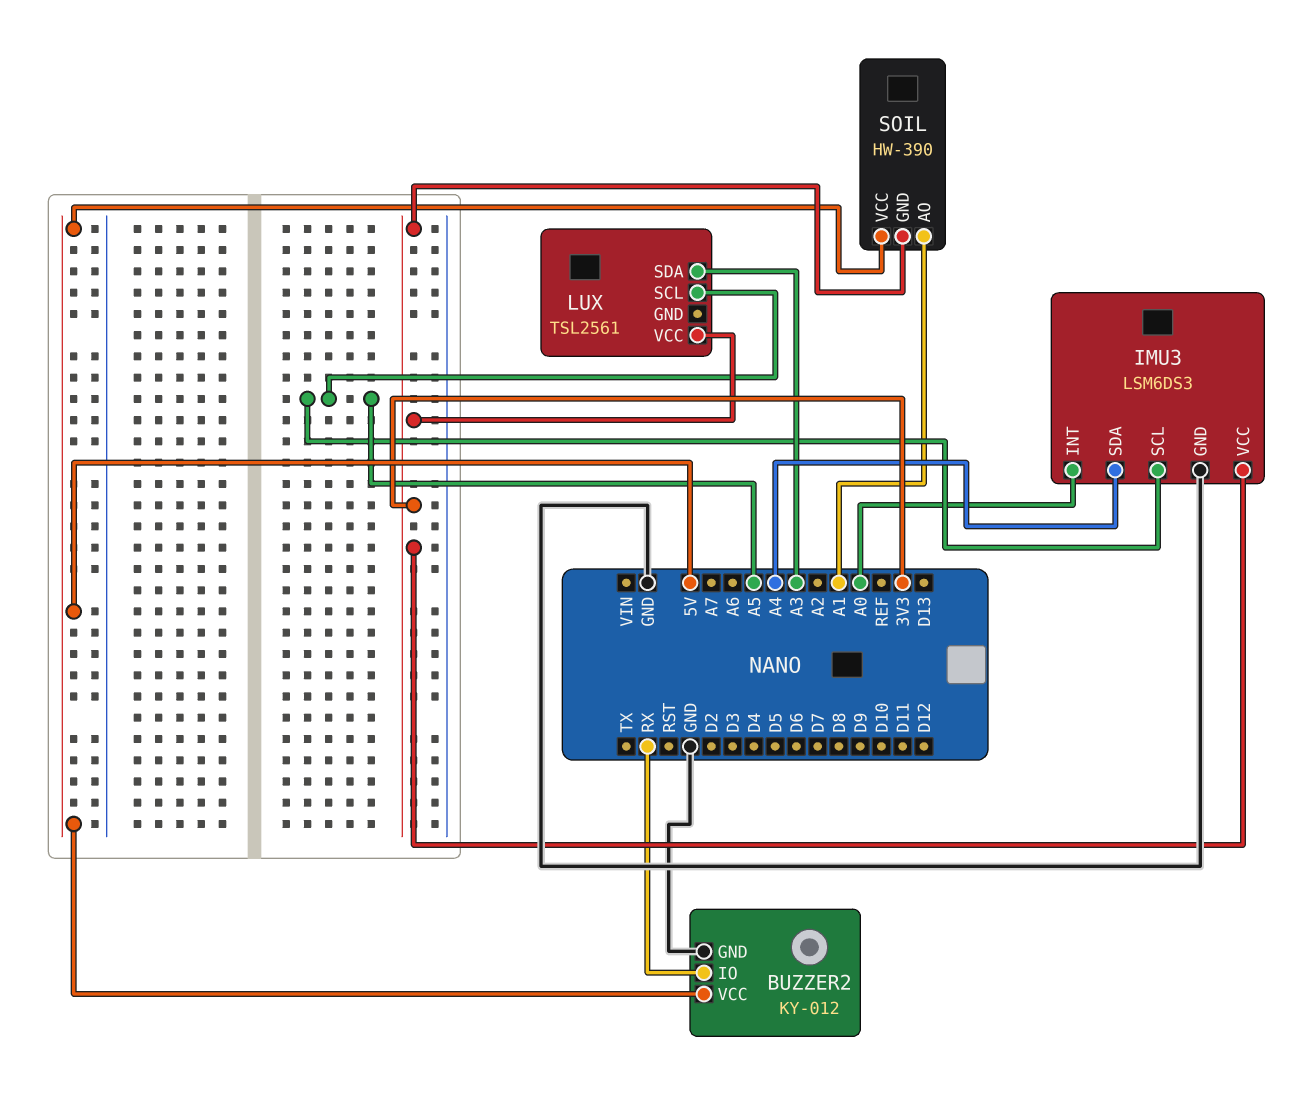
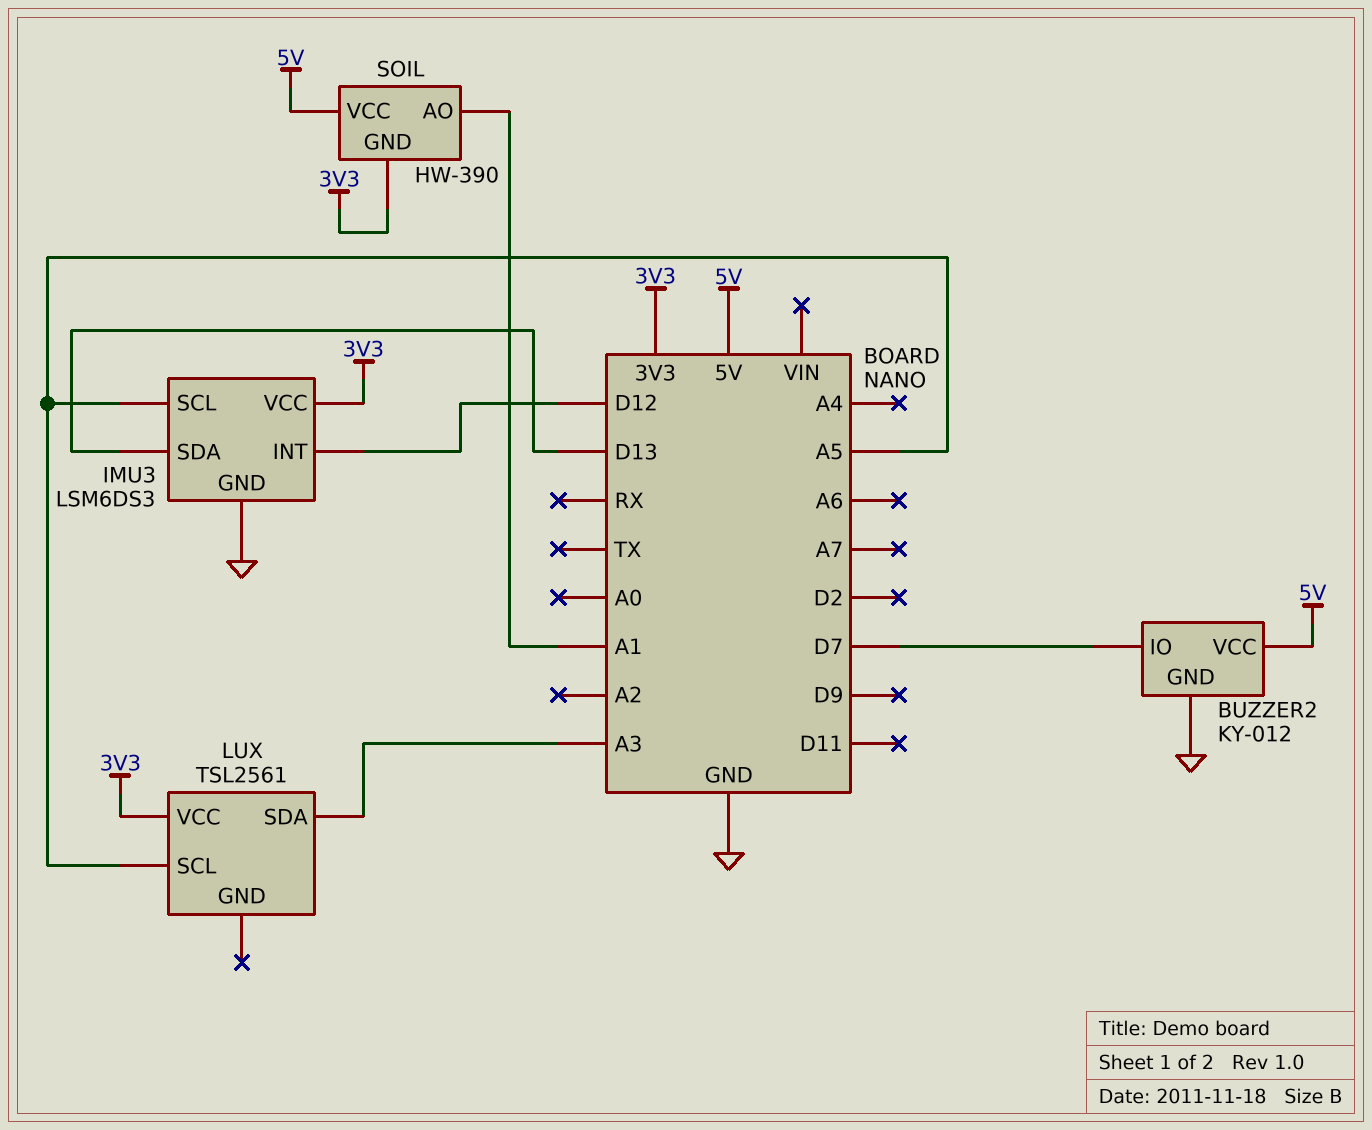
BUZZER2 pin IO: RX -> D7
IMU3 pin INT: A0 -> D12
IMU3 pin SDA: A4 -> D13

